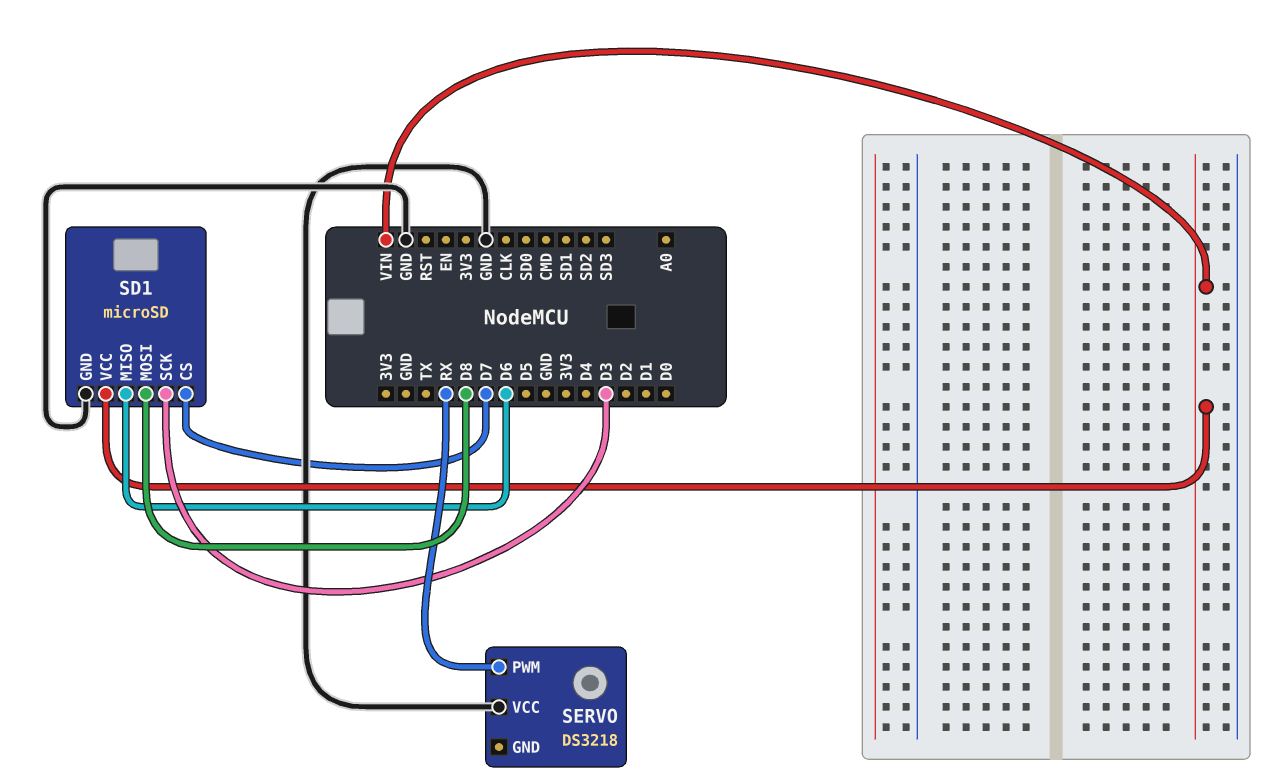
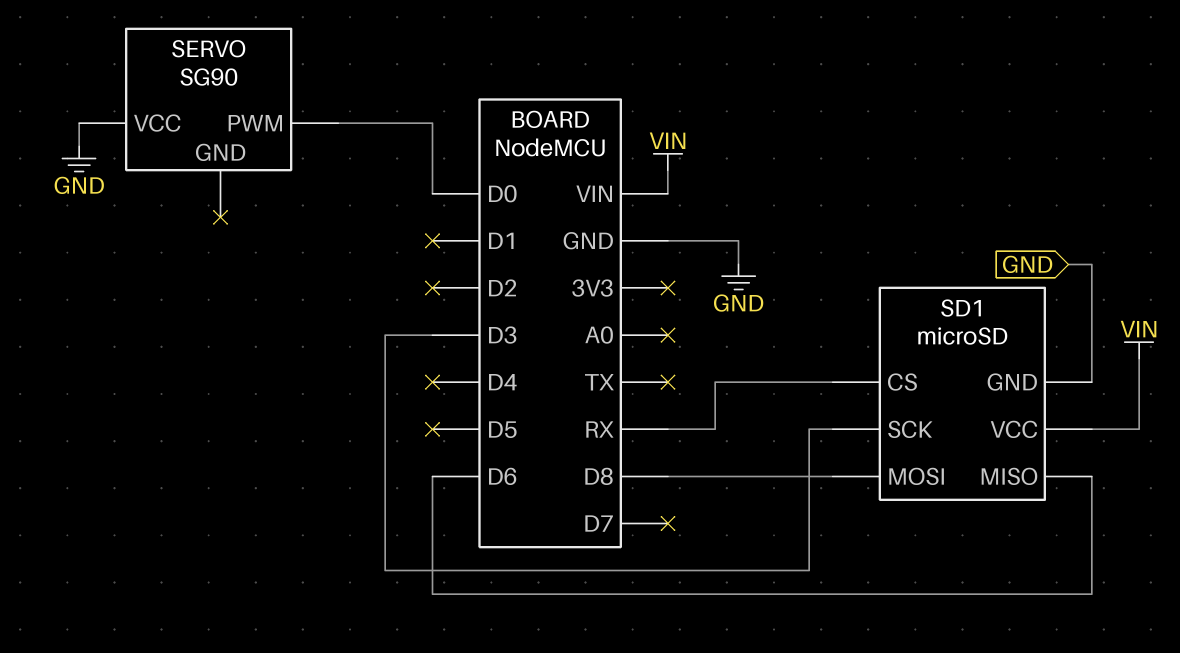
SD1 pin CS: D7 -> RX
SERVO: DS3218 -> SG90
SERVO pin PWM: RX -> D0

